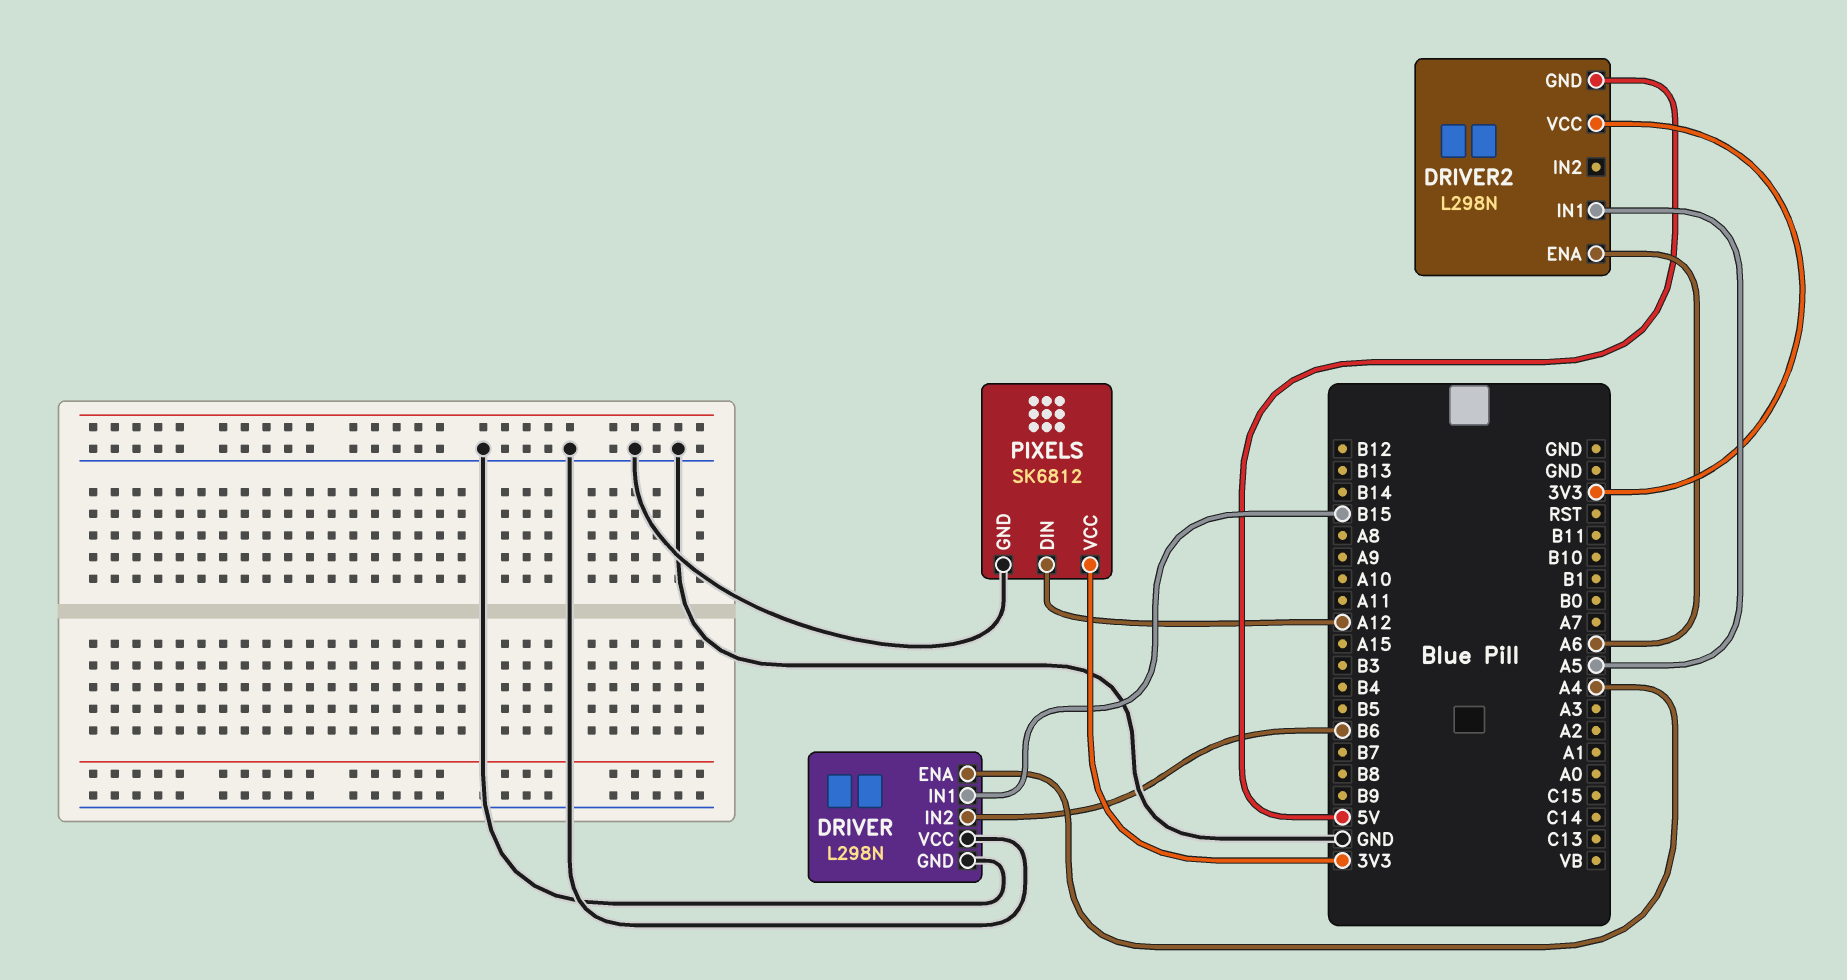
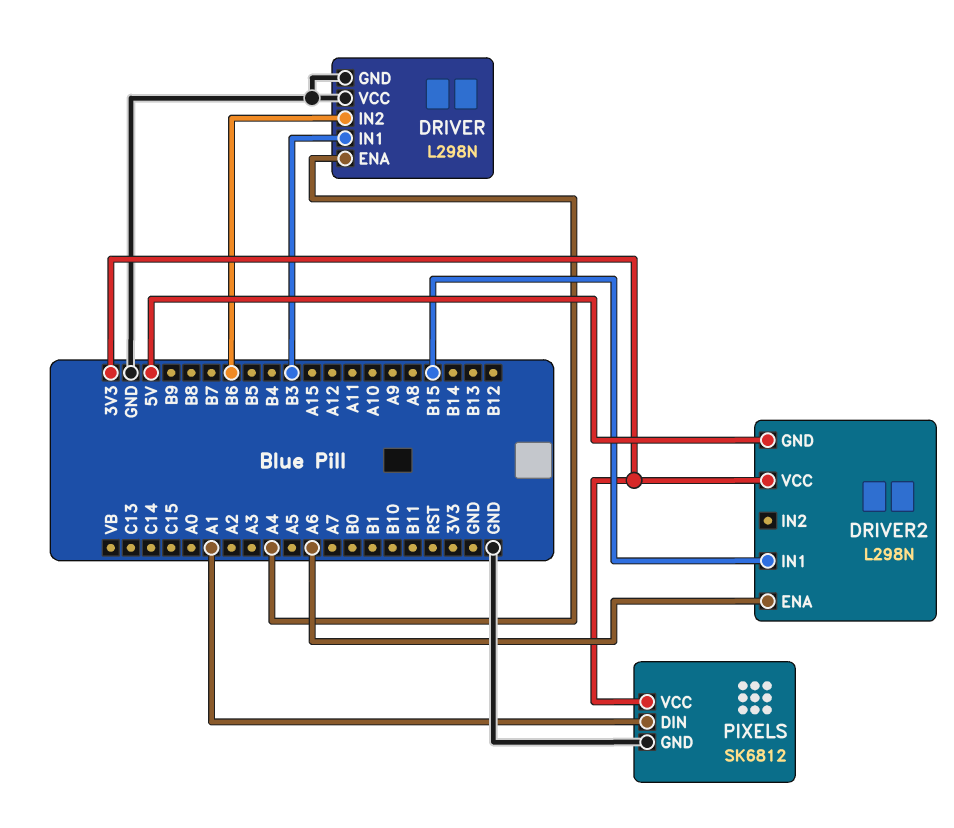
DRIVER pin IN1: B15 -> B3
DRIVER2 pin IN1: A5 -> B15
PIXELS pin DIN: A12 -> A1

